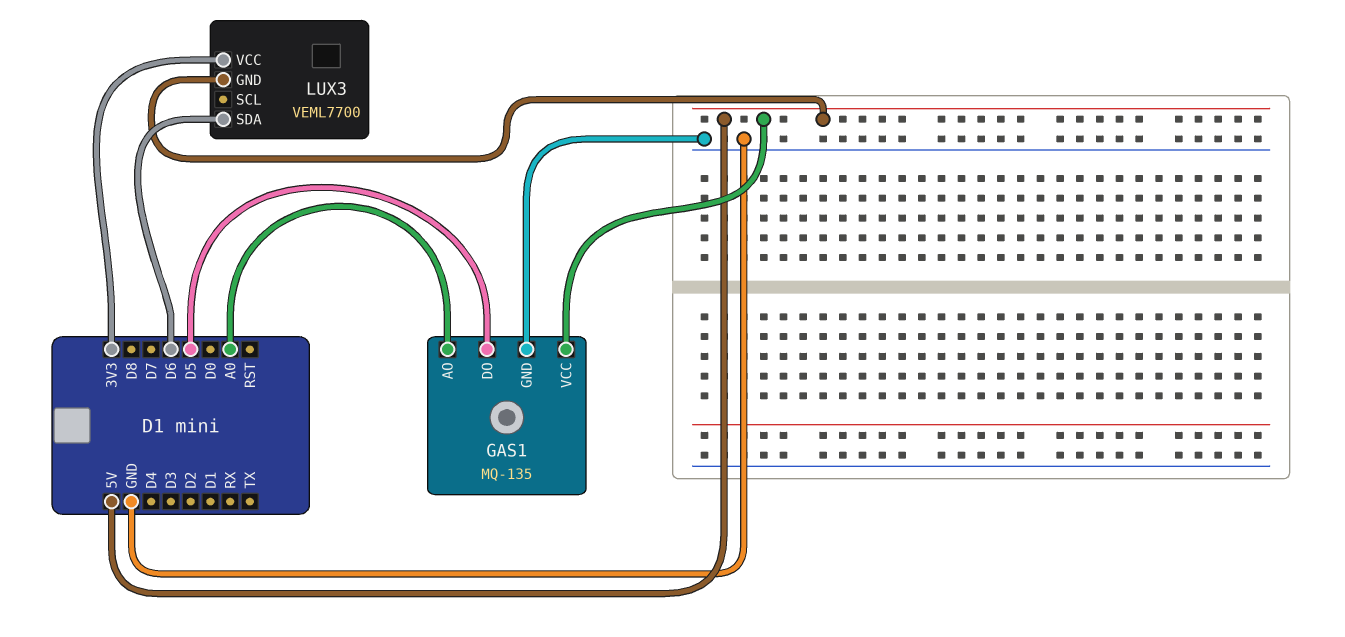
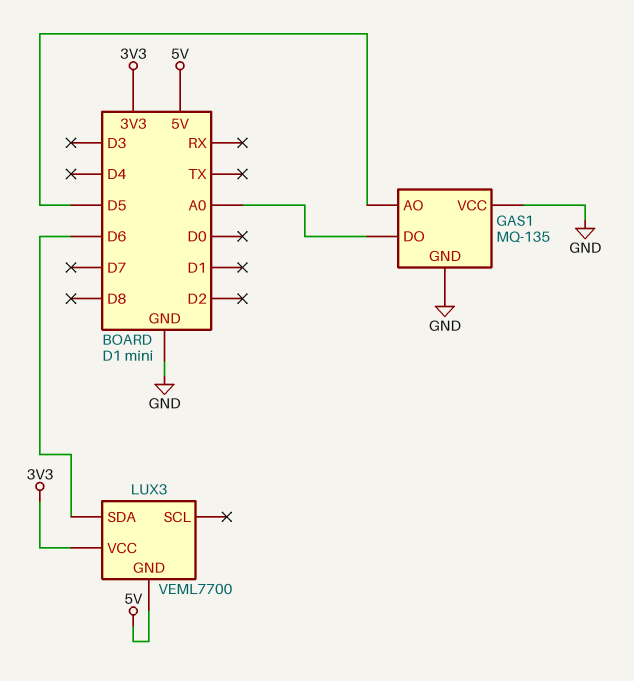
GAS1 pin AO: A0 -> D5
GAS1 pin DO: D5 -> A0
GAS1 pin VCC: 5V -> GND

